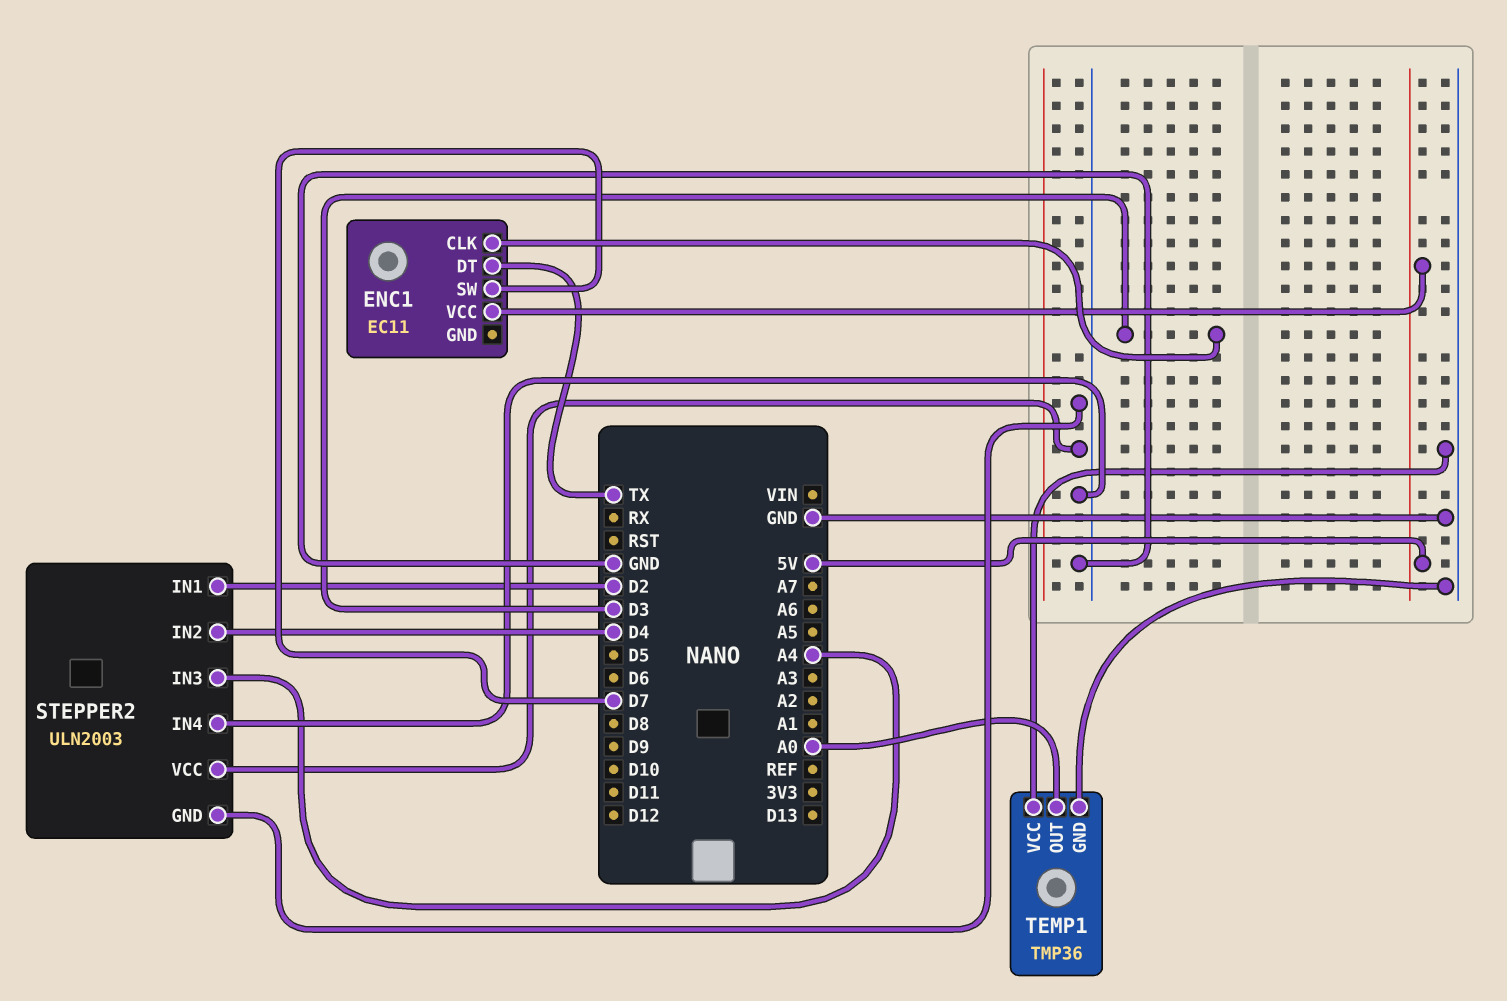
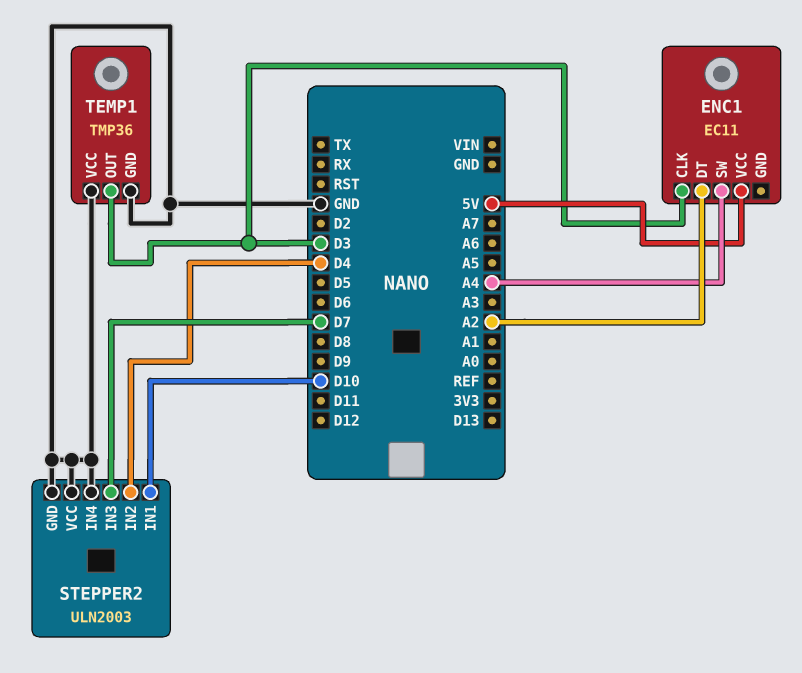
ENC1 pin DT: TX -> A2
ENC1 pin SW: D7 -> A4
STEPPER2 pin IN1: D2 -> D10
STEPPER2 pin IN3: A4 -> D7
TEMP1 pin OUT: A0 -> D3

